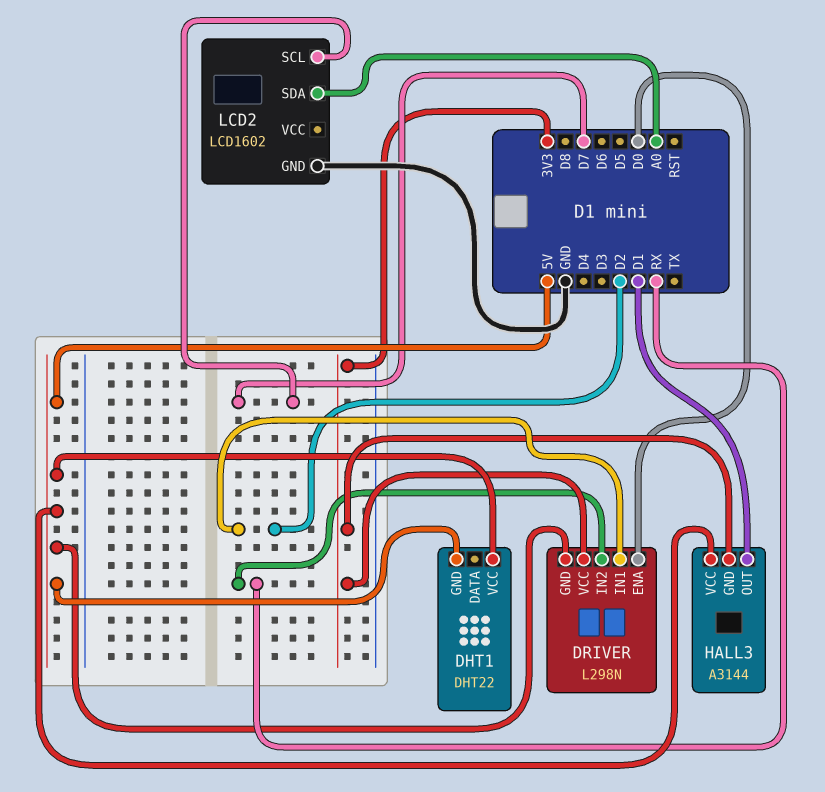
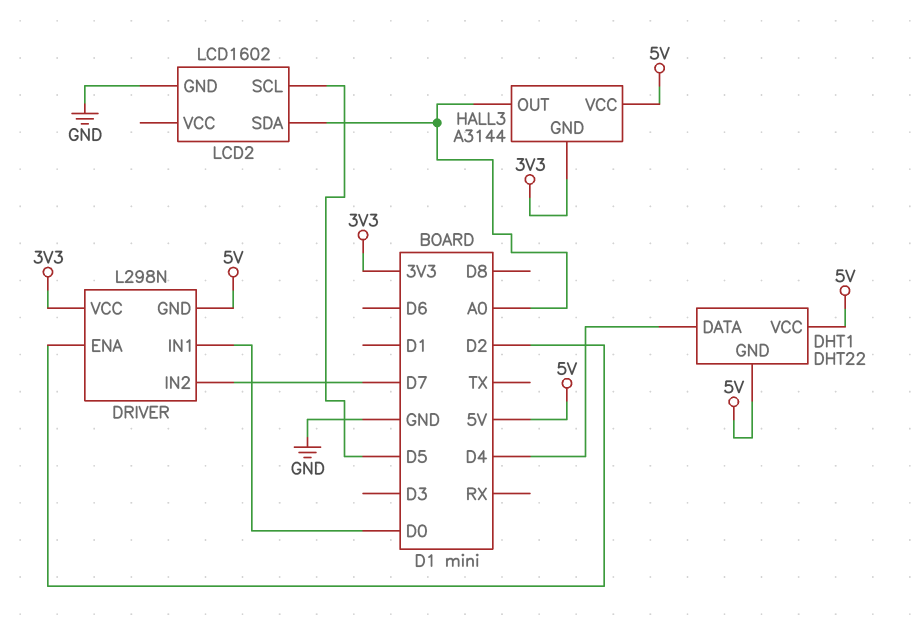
DHT1 pin DATA: none -> D4
DRIVER pin ENA: D0 -> D2
DRIVER pin IN1: D2 -> D0
DRIVER pin IN2: RX -> D7
HALL3 pin OUT: D1 -> A0
LCD2 pin SCL: D7 -> D5

